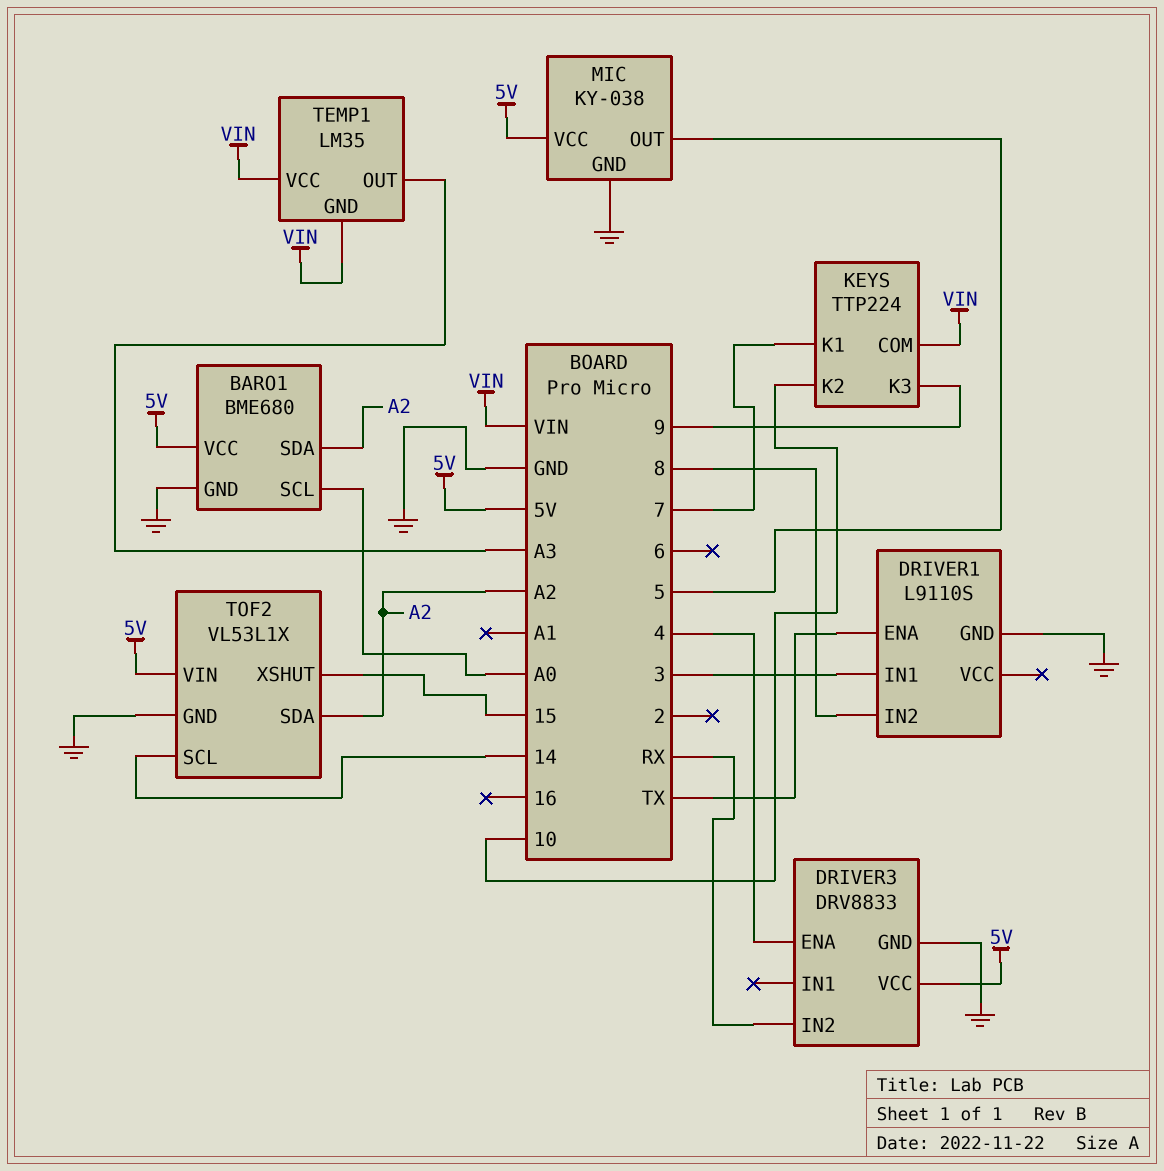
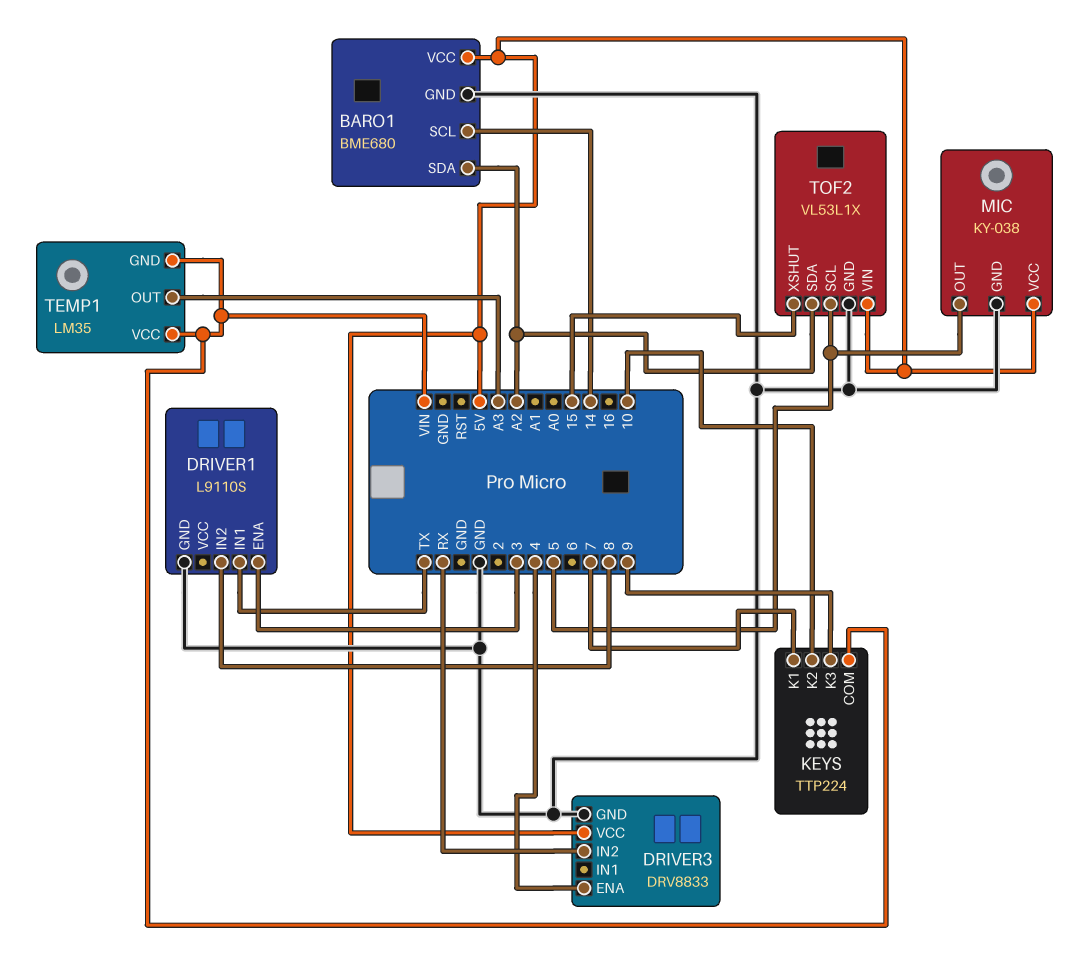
BARO1 pin SCL: A0 -> 14
DRIVER1 pin ENA: TX -> 3
DRIVER1 pin IN1: 3 -> TX
TOF2 pin SCL: 14 -> 5

